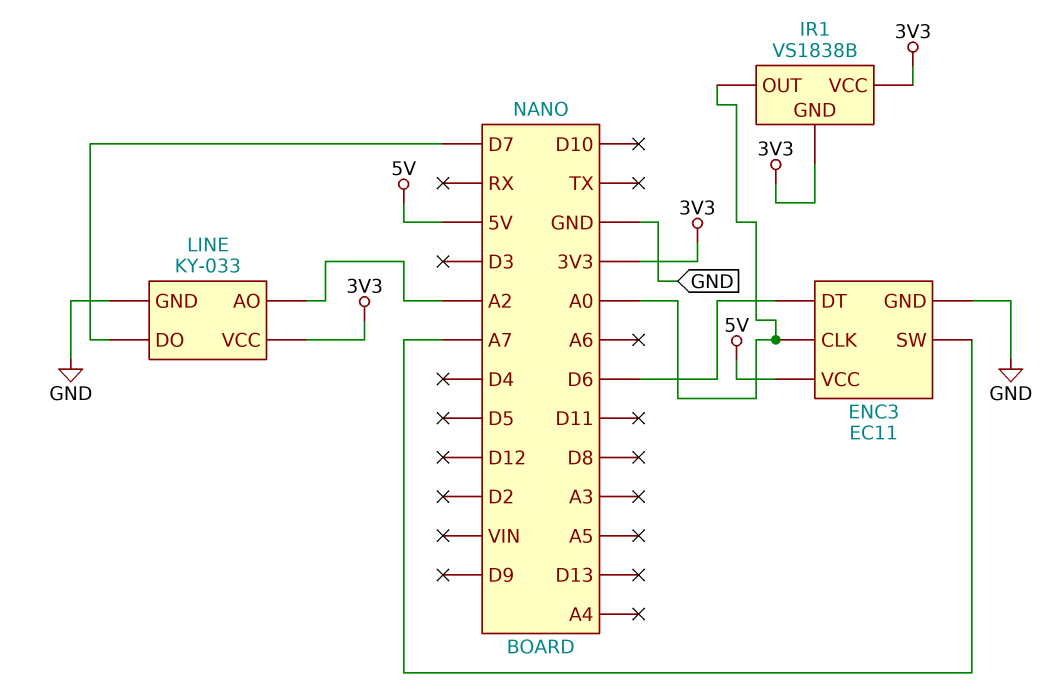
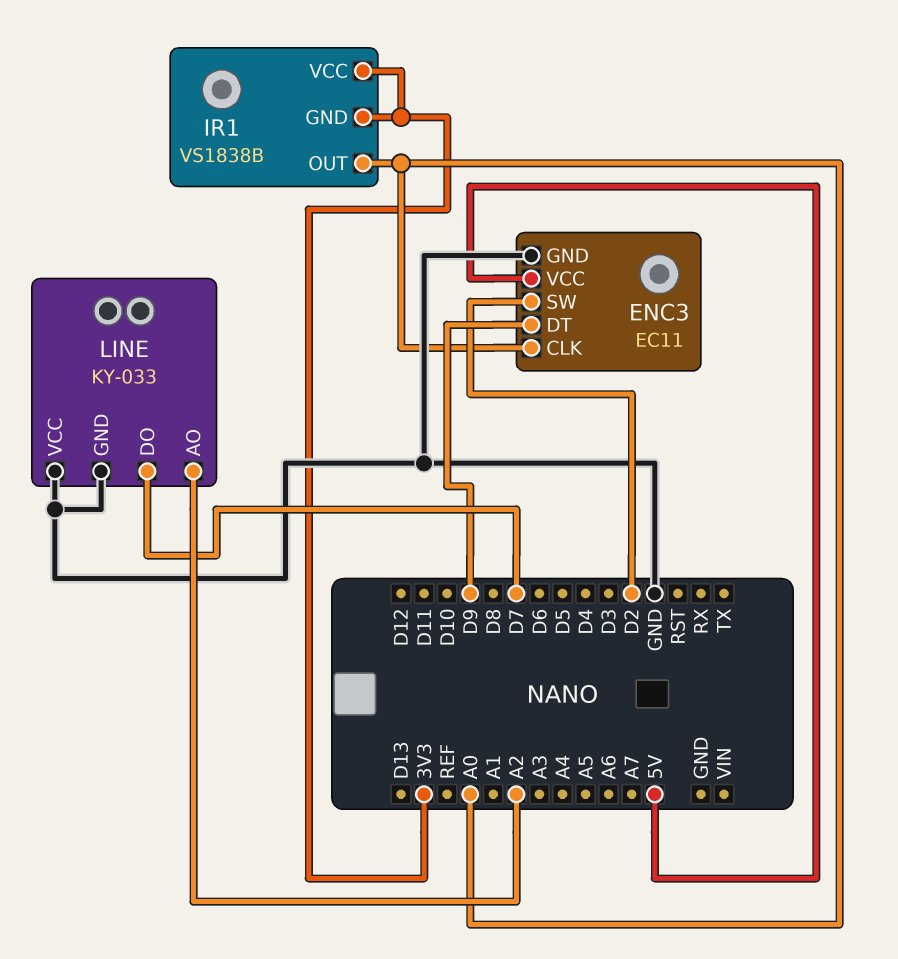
ENC3 pin DT: D6 -> D9
ENC3 pin SW: A7 -> D2
LINE pin VCC: 3V3 -> GND

